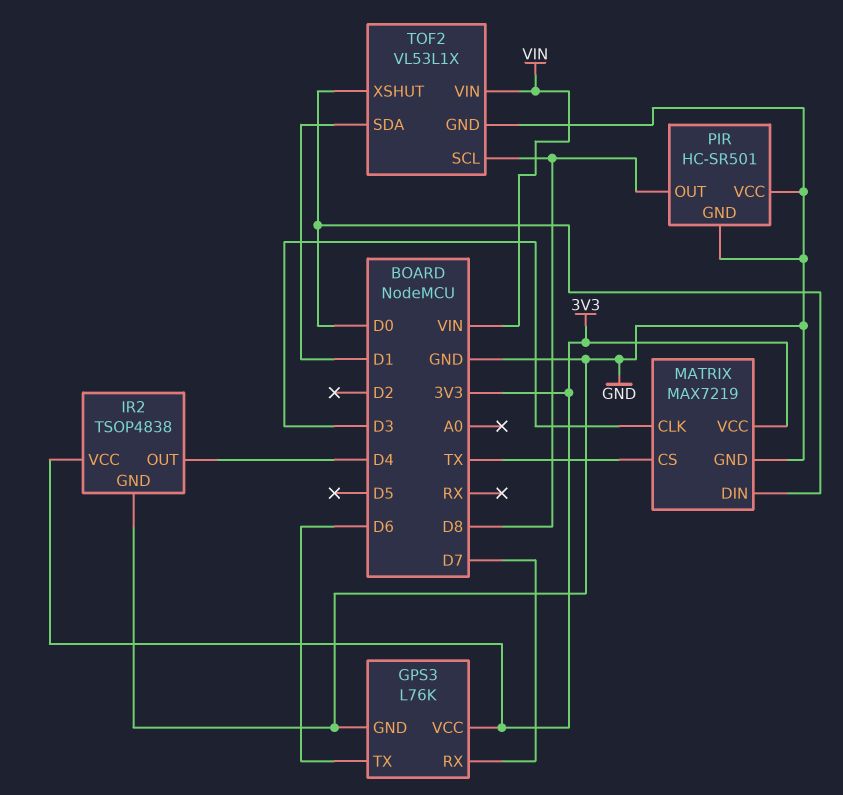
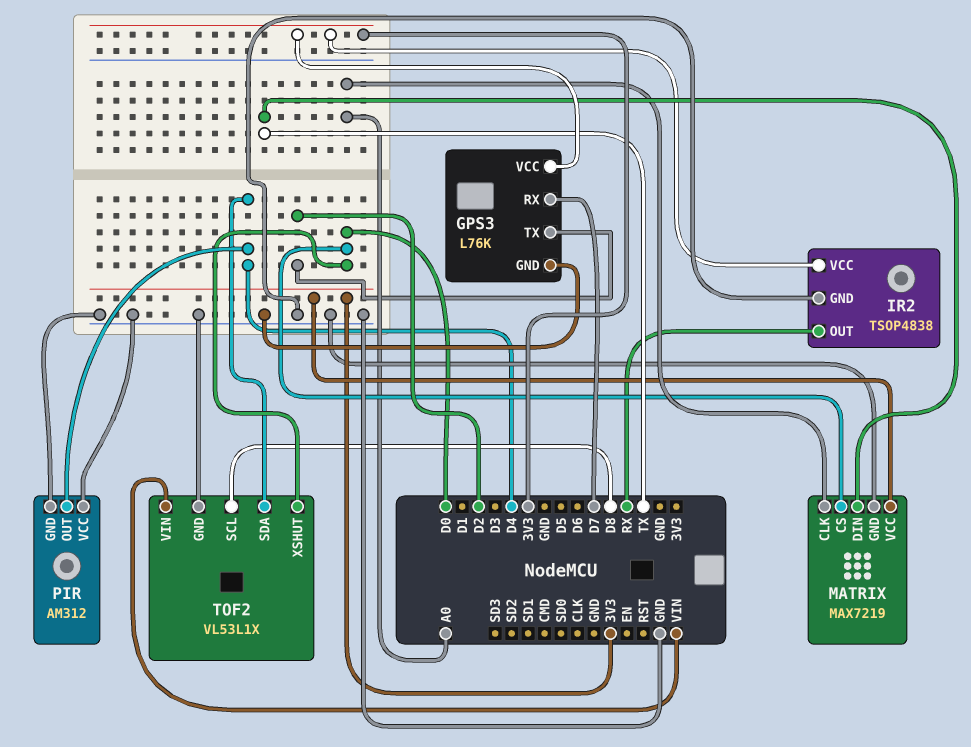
GPS3 pin TX: D6 -> D2
IR2 pin OUT: D4 -> RX
MATRIX pin CLK: D3 -> A0
MATRIX pin CS: TX -> D0
MATRIX pin DIN: D0 -> TX
PIR: HC-SR501 -> AM312
PIR pin OUT: D8 -> D4
TOF2 pin SDA: D1 -> D4

